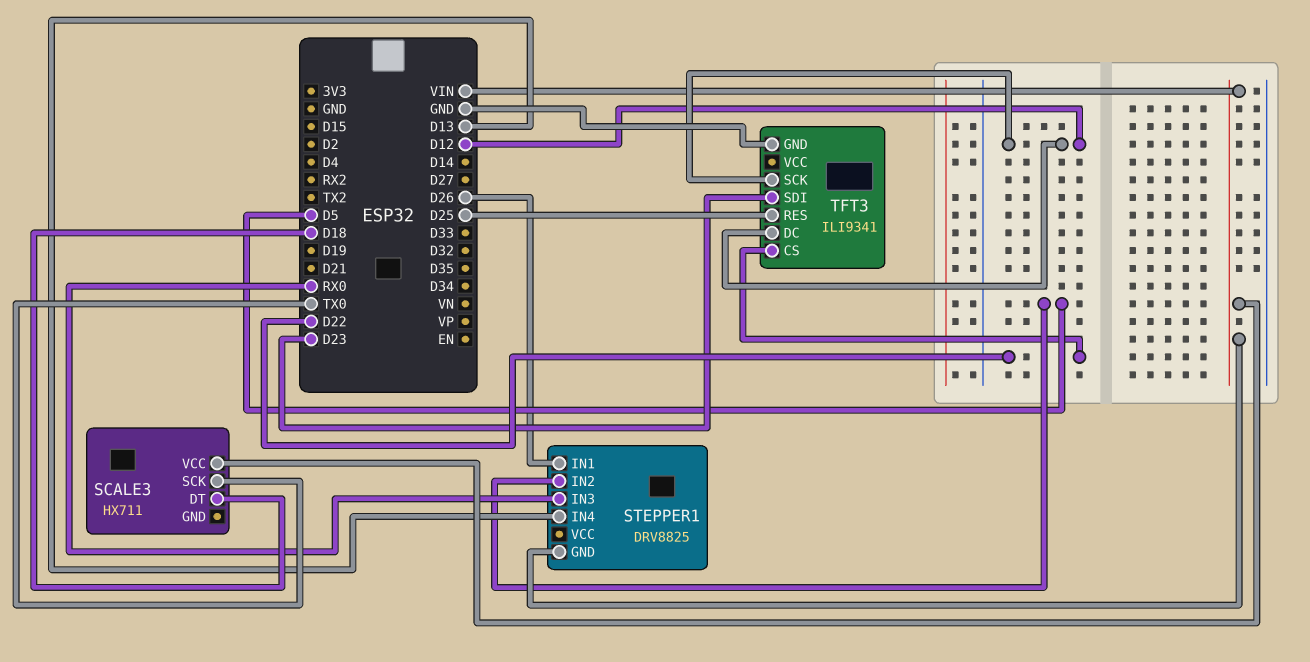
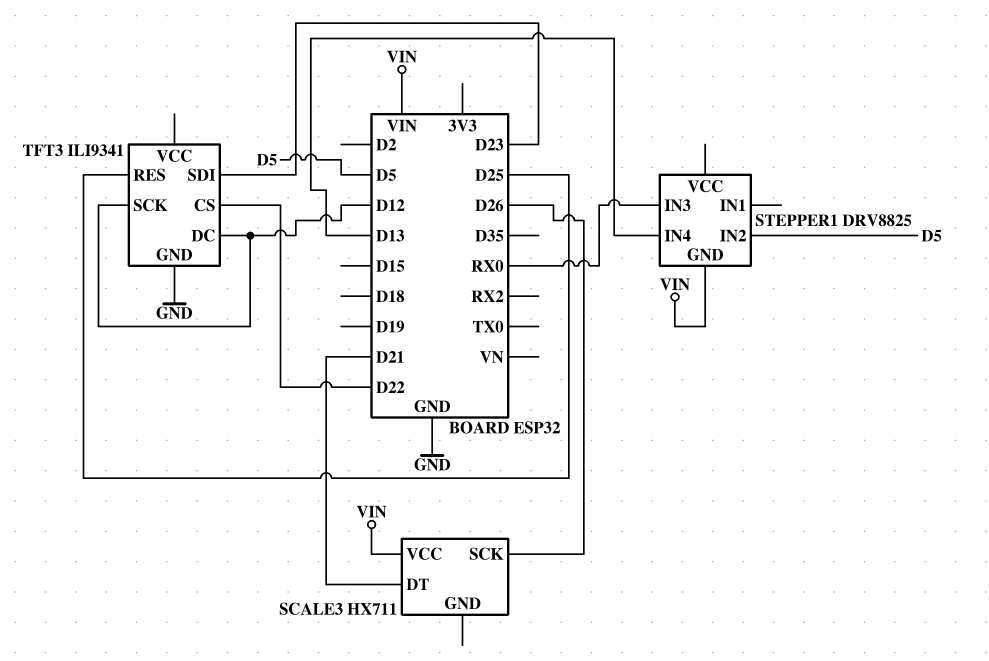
SCALE3 pin DT: D18 -> D21
SCALE3 pin SCK: TX0 -> D26
STEPPER1 pin IN1: D26 -> none

